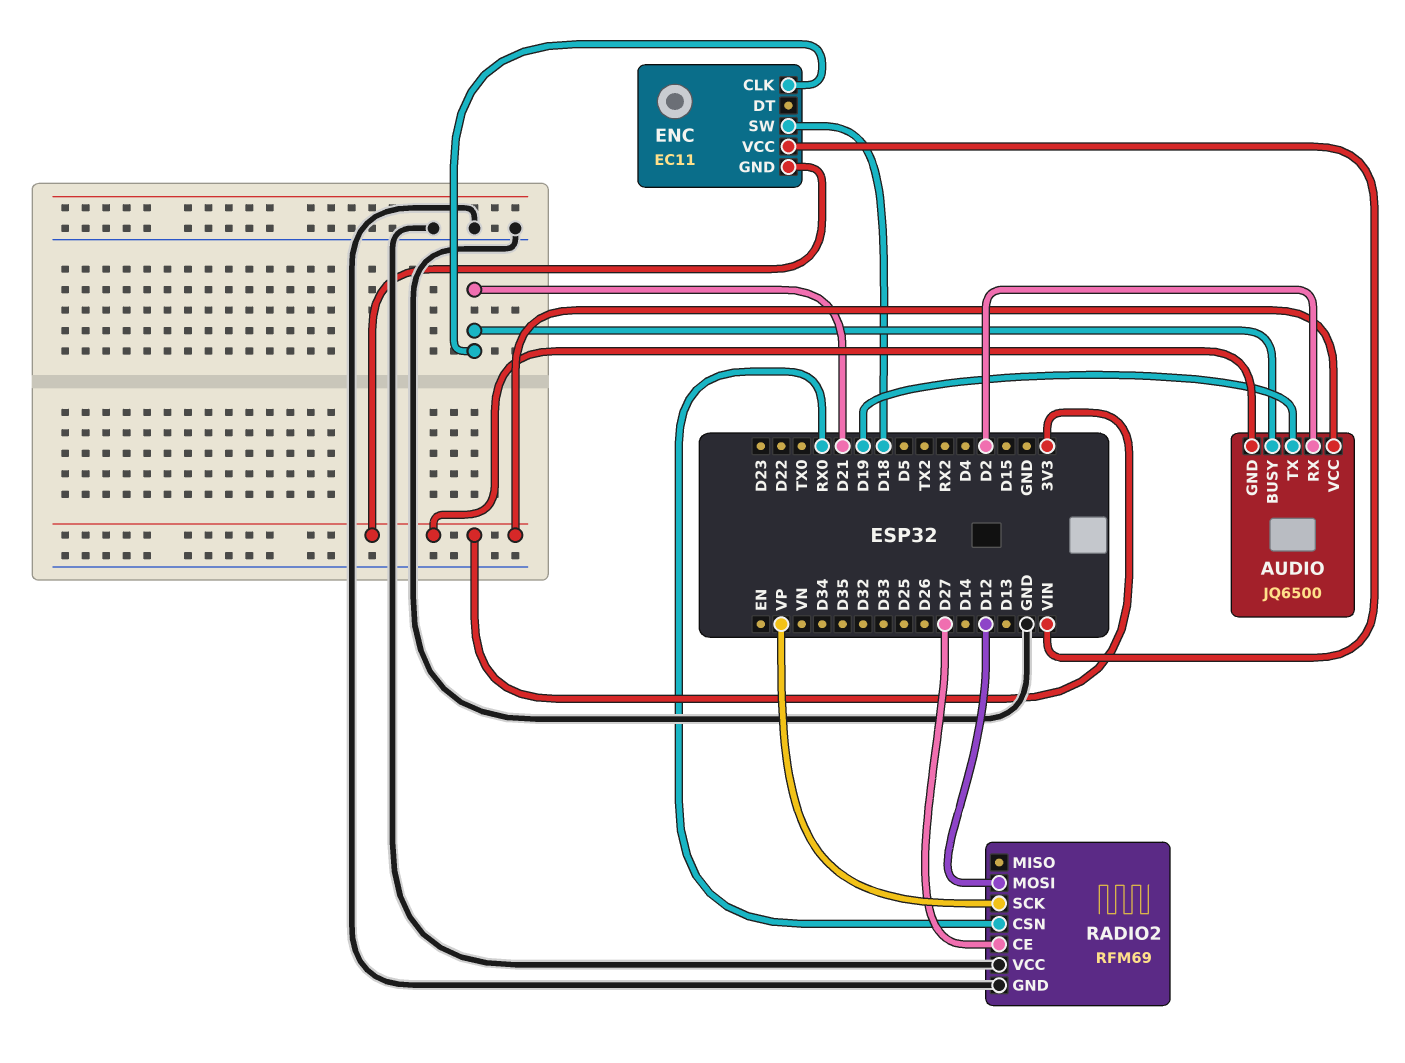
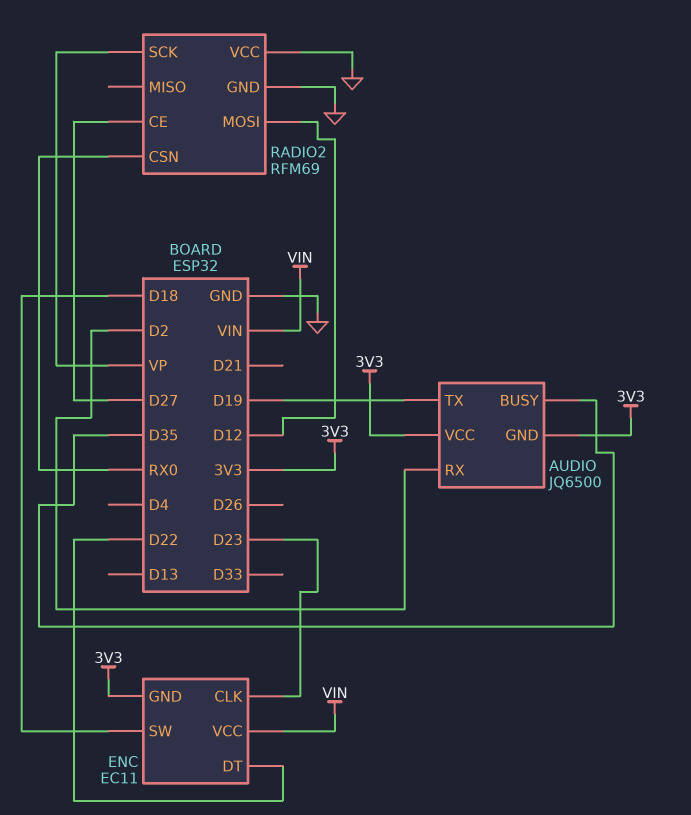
AUDIO pin BUSY: D21 -> D35
ENC pin CLK: D21 -> D23
ENC pin DT: none -> D22

